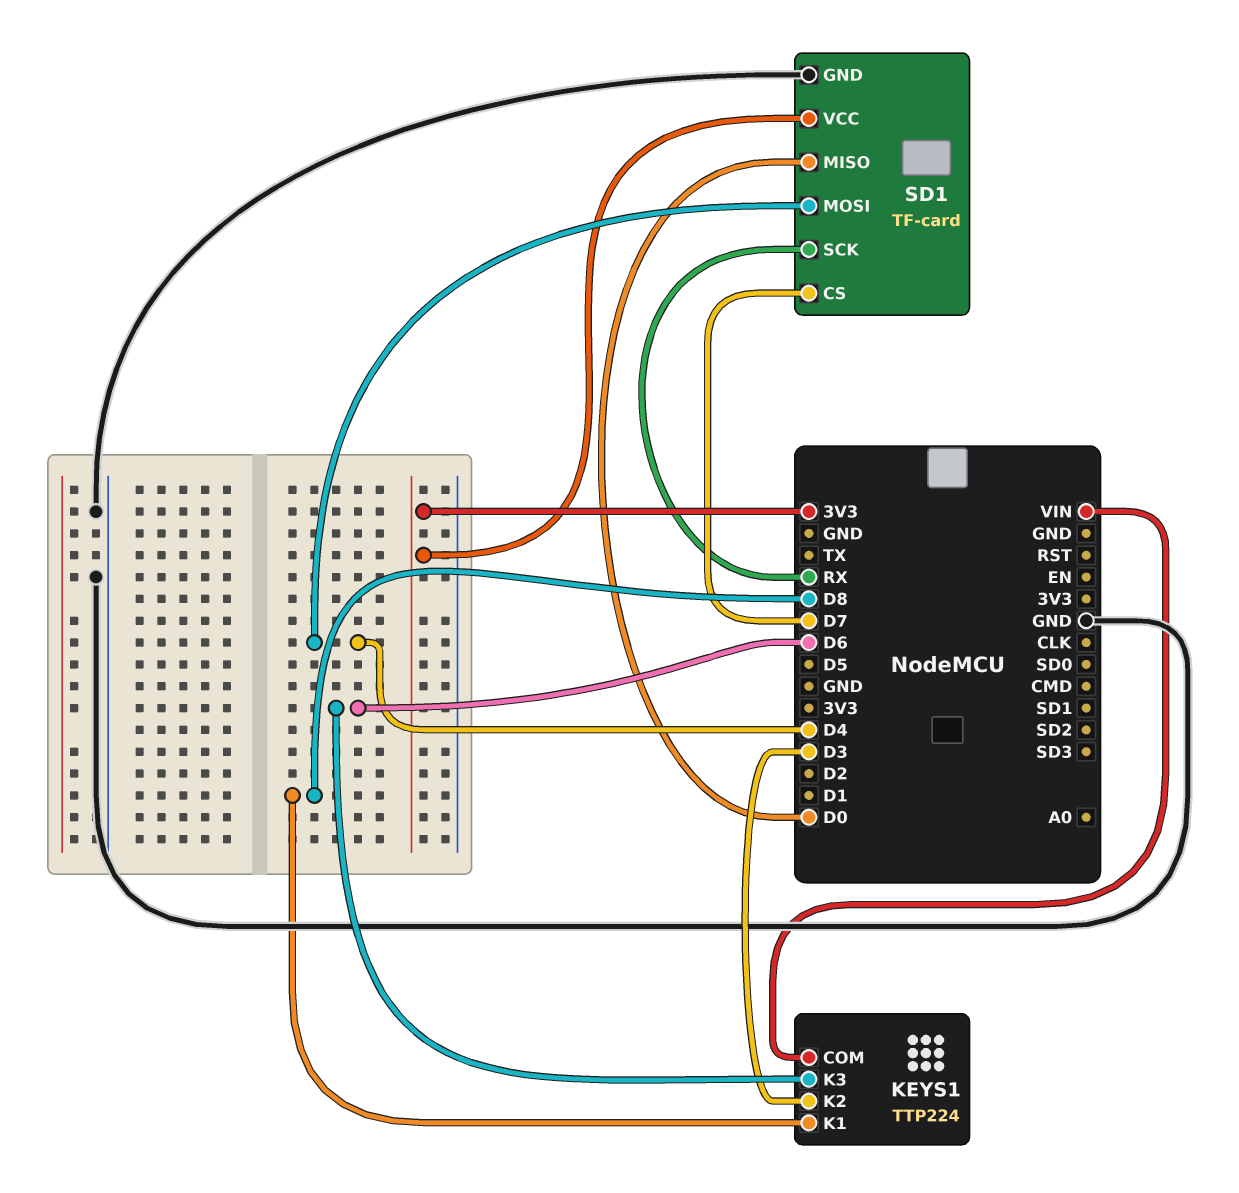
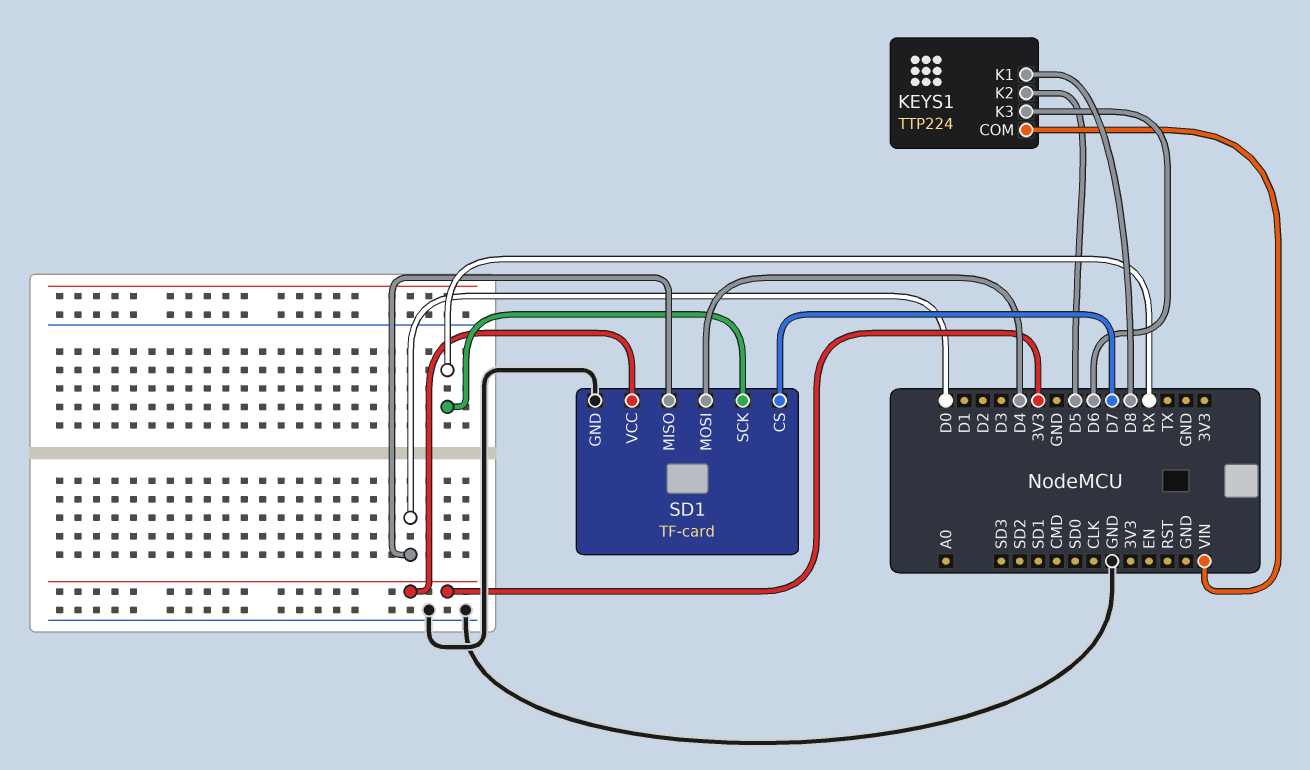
KEYS1 pin K2: D3 -> D5

